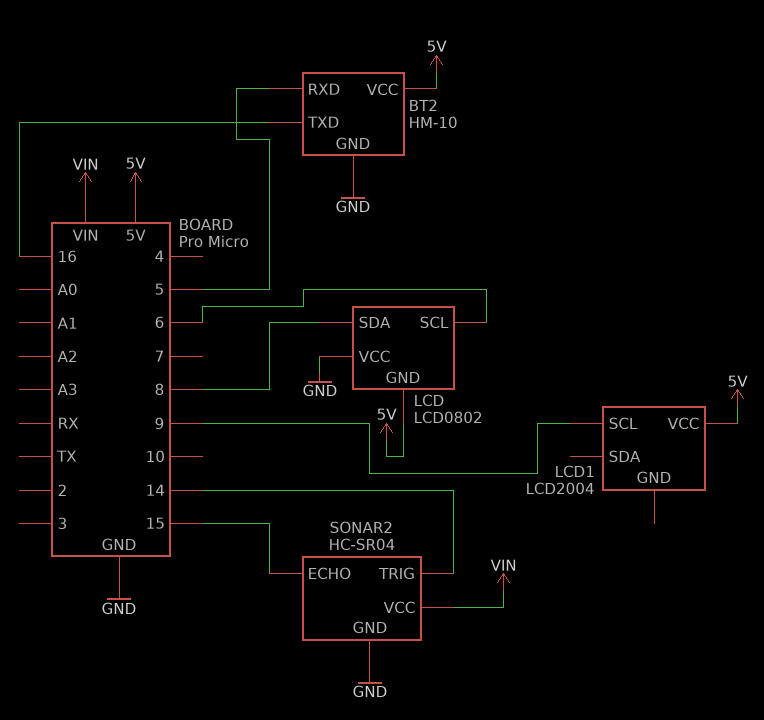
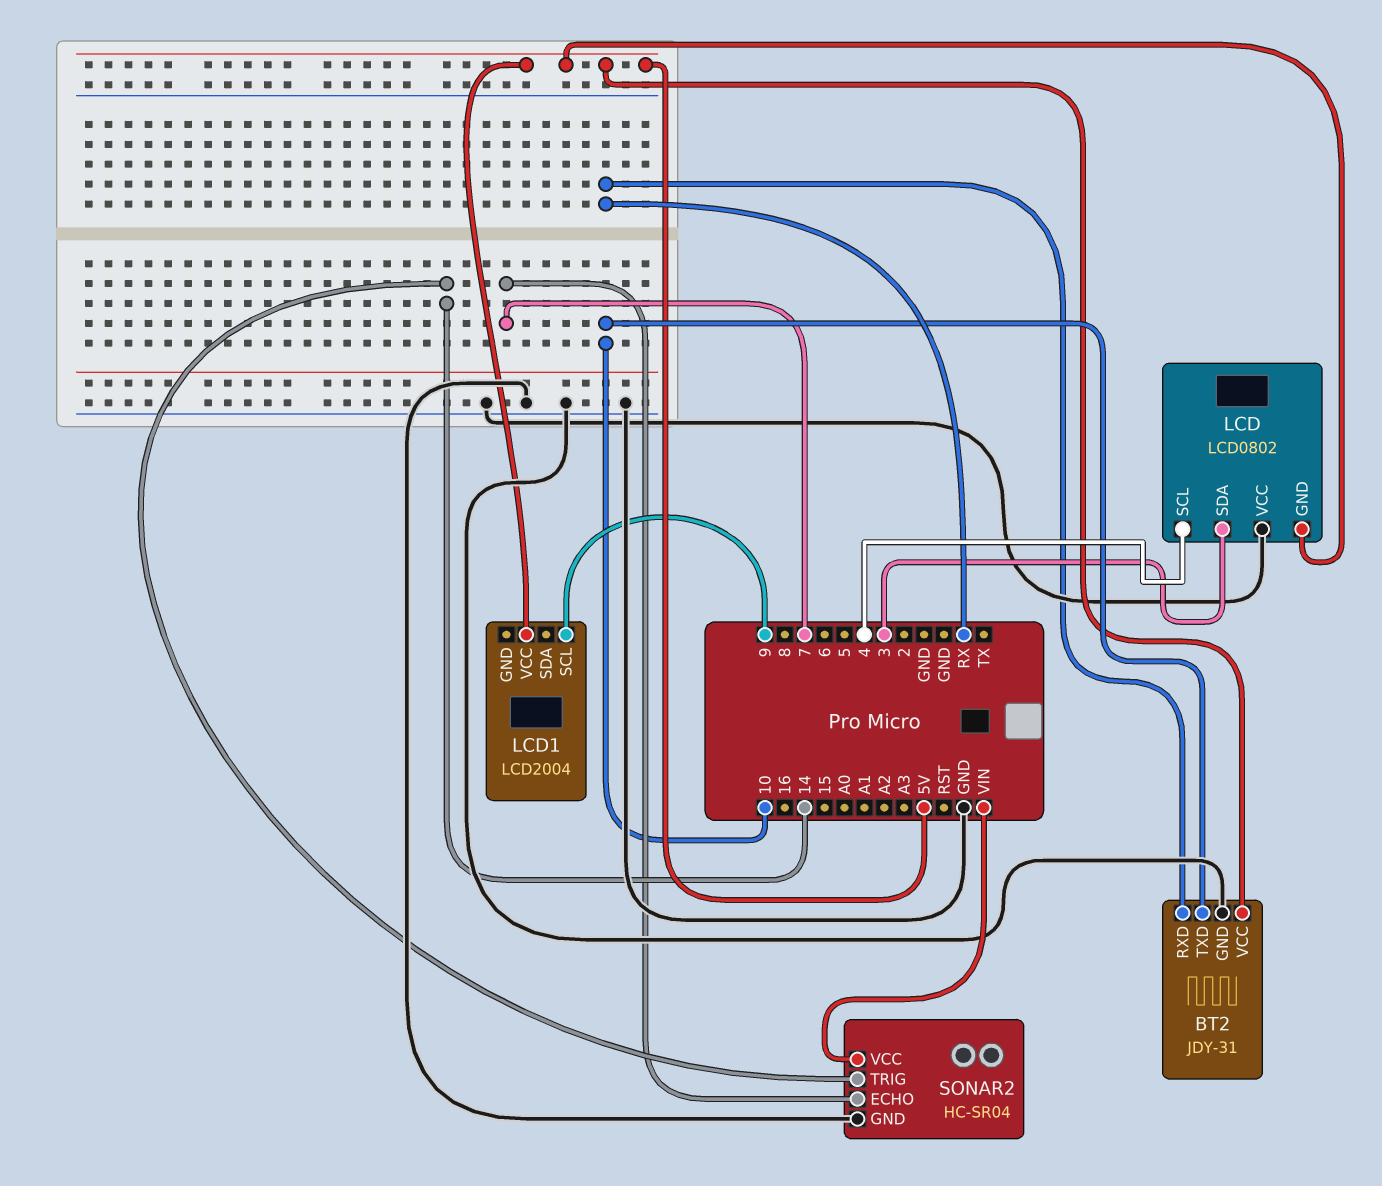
BT2: HM-10 -> JDY-31
BT2 pin RXD: 5 -> RX
BT2 pin TXD: 16 -> 10
LCD pin SCL: 6 -> 4
LCD pin SDA: 8 -> 3
SONAR2 pin ECHO: 15 -> 7

